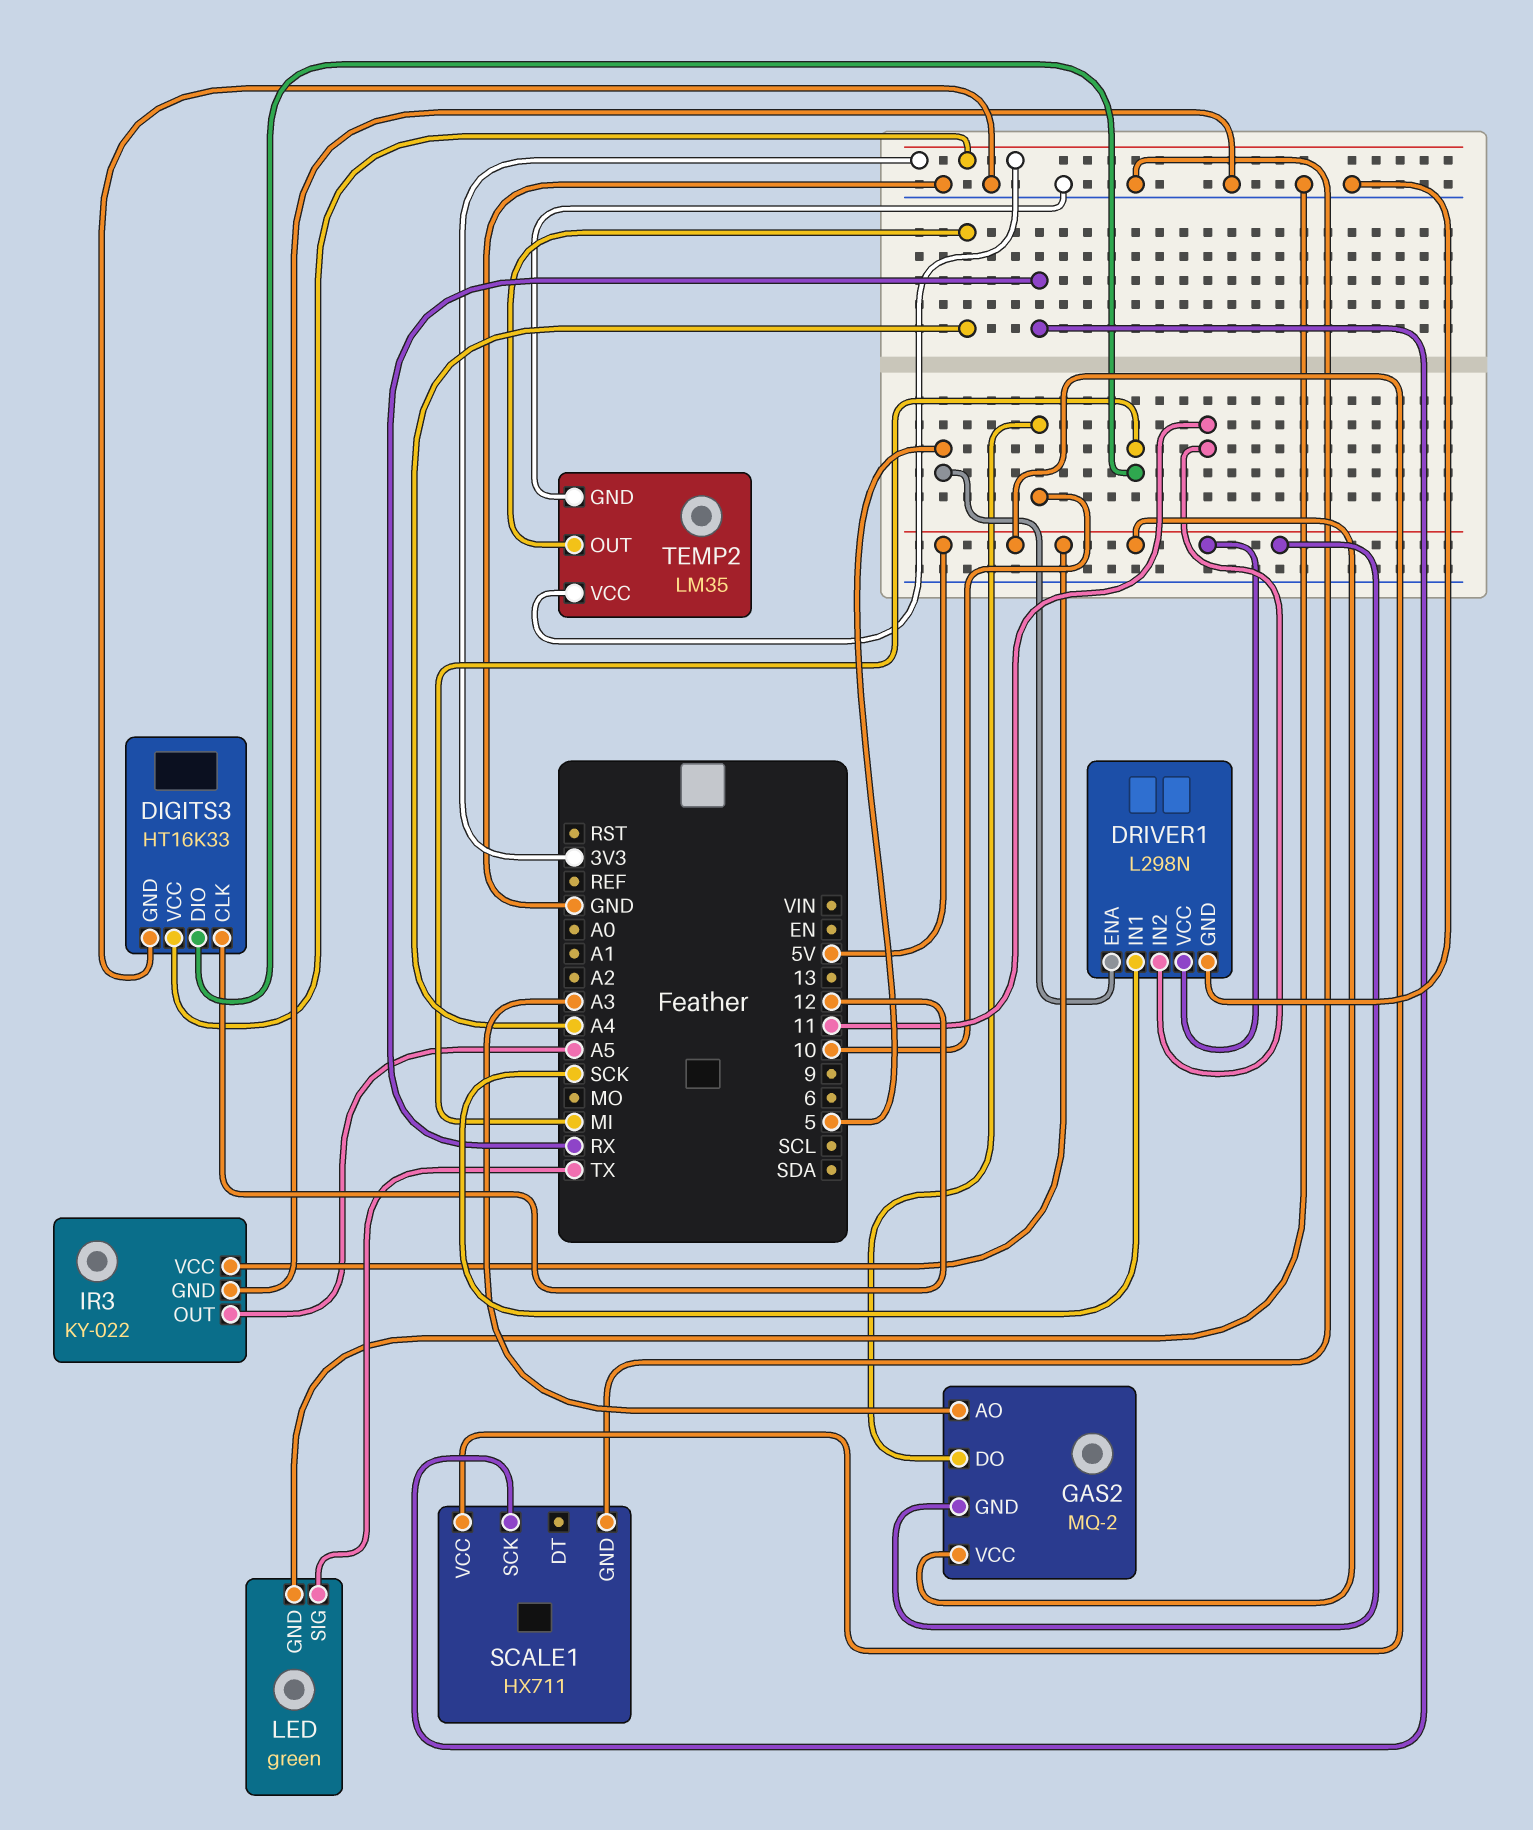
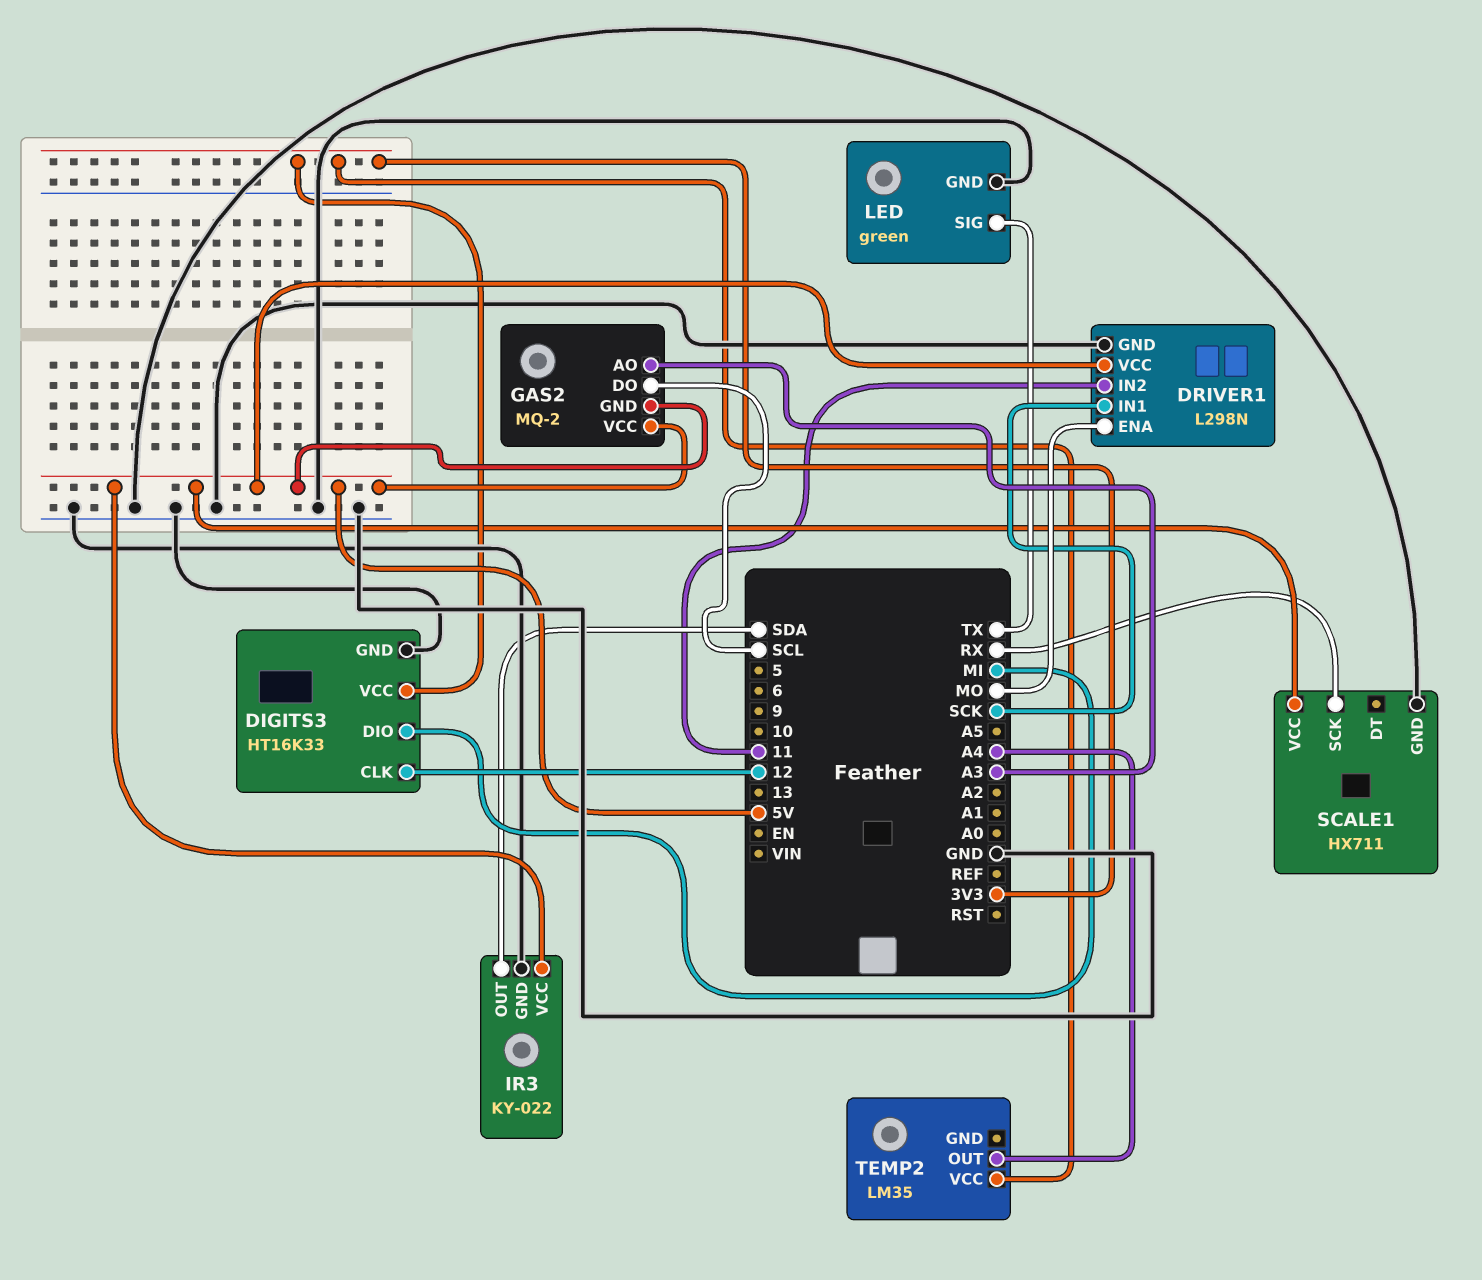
DRIVER1 pin ENA: 5 -> MO
GAS2 pin DO: 10 -> SCL
IR3 pin OUT: A5 -> SDA
TEMP2 pin GND: GND -> none

